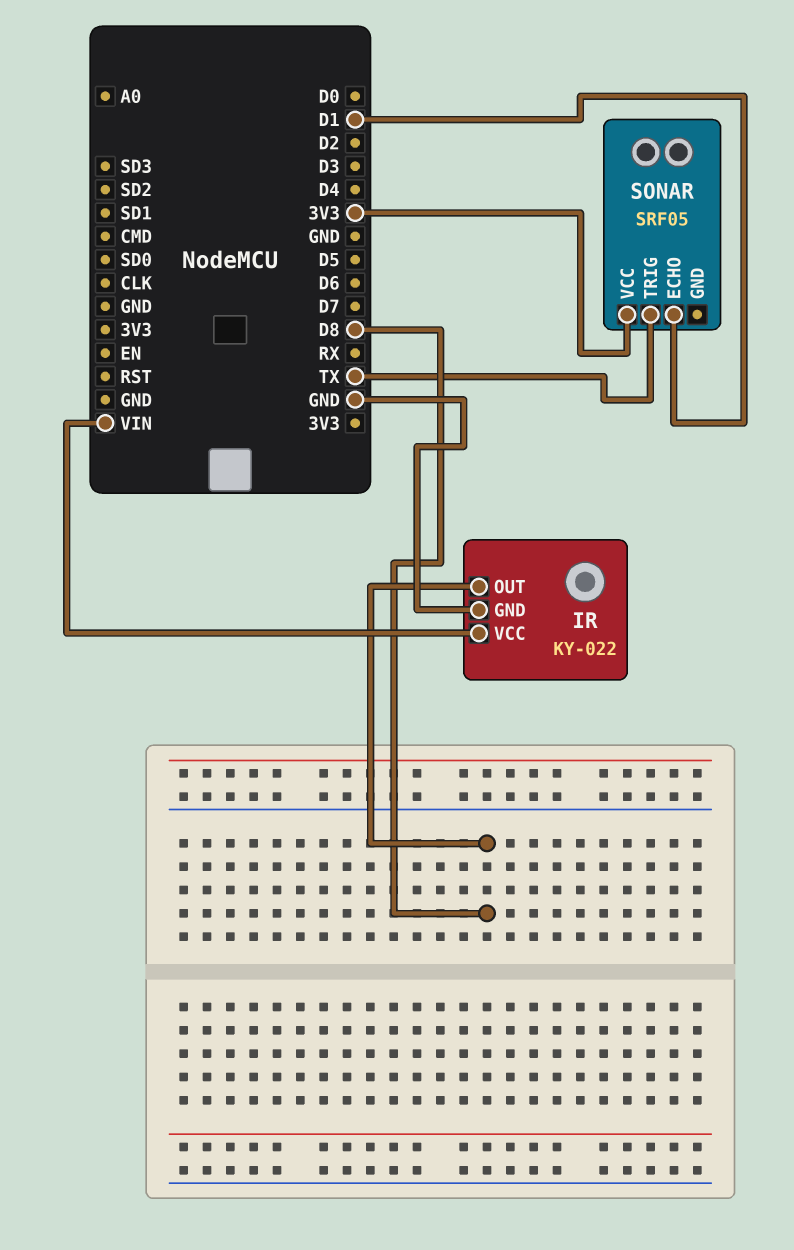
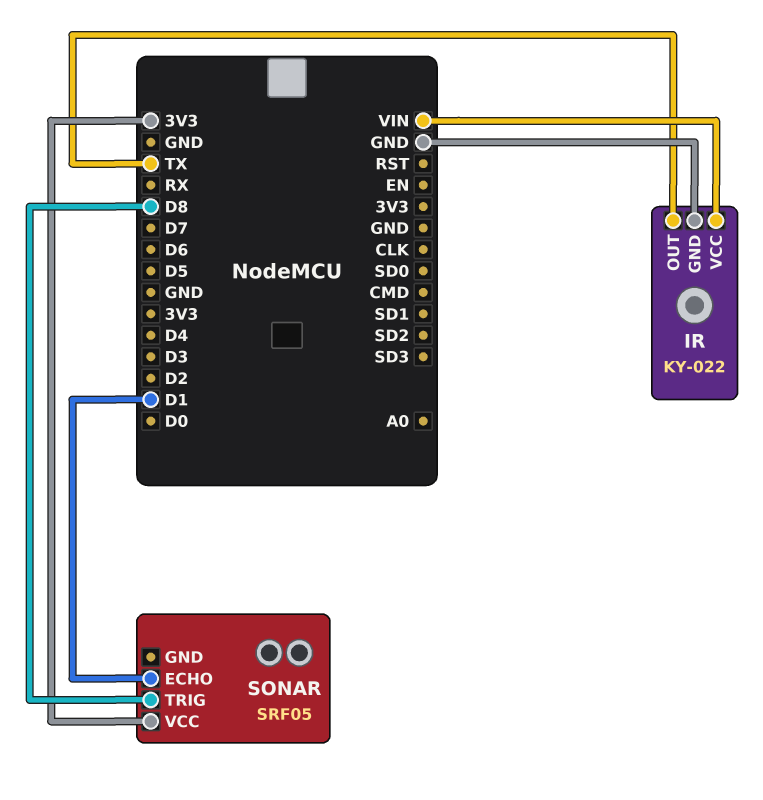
IR pin OUT: D8 -> TX
SONAR pin TRIG: TX -> D8

